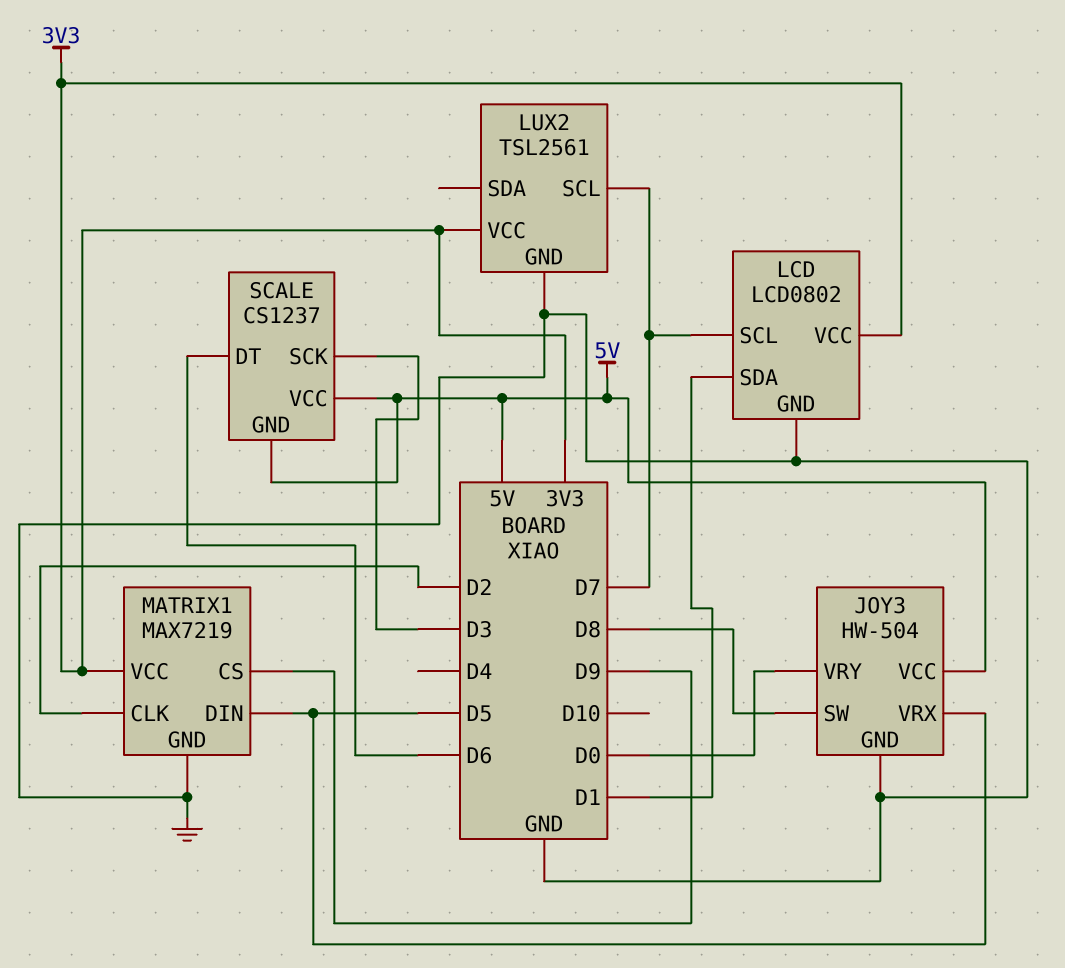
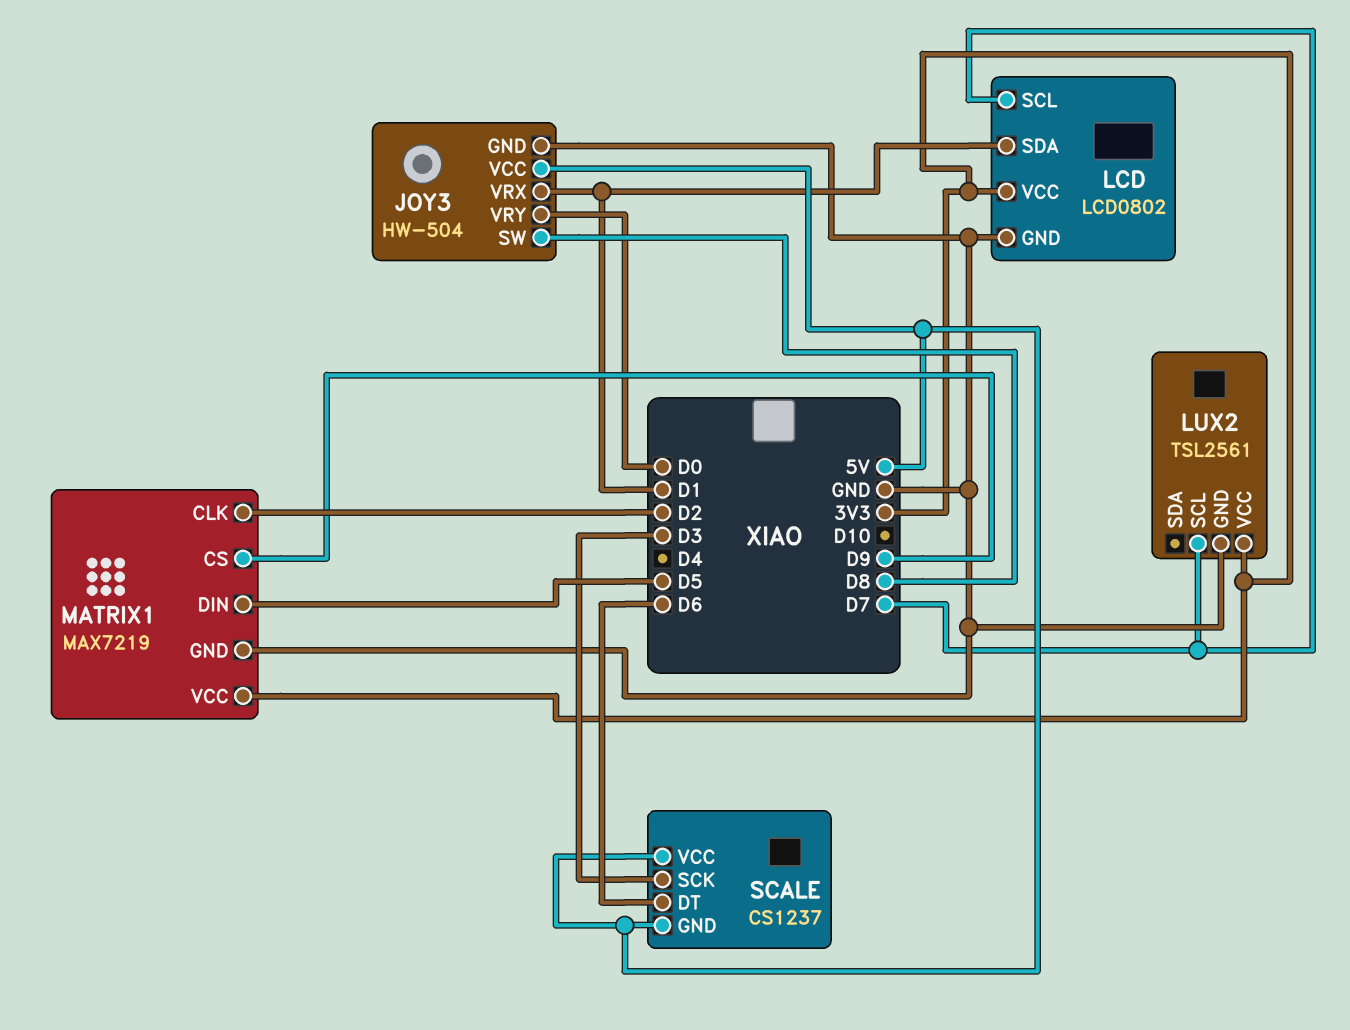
JOY3 pin VRX: D5 -> D1

